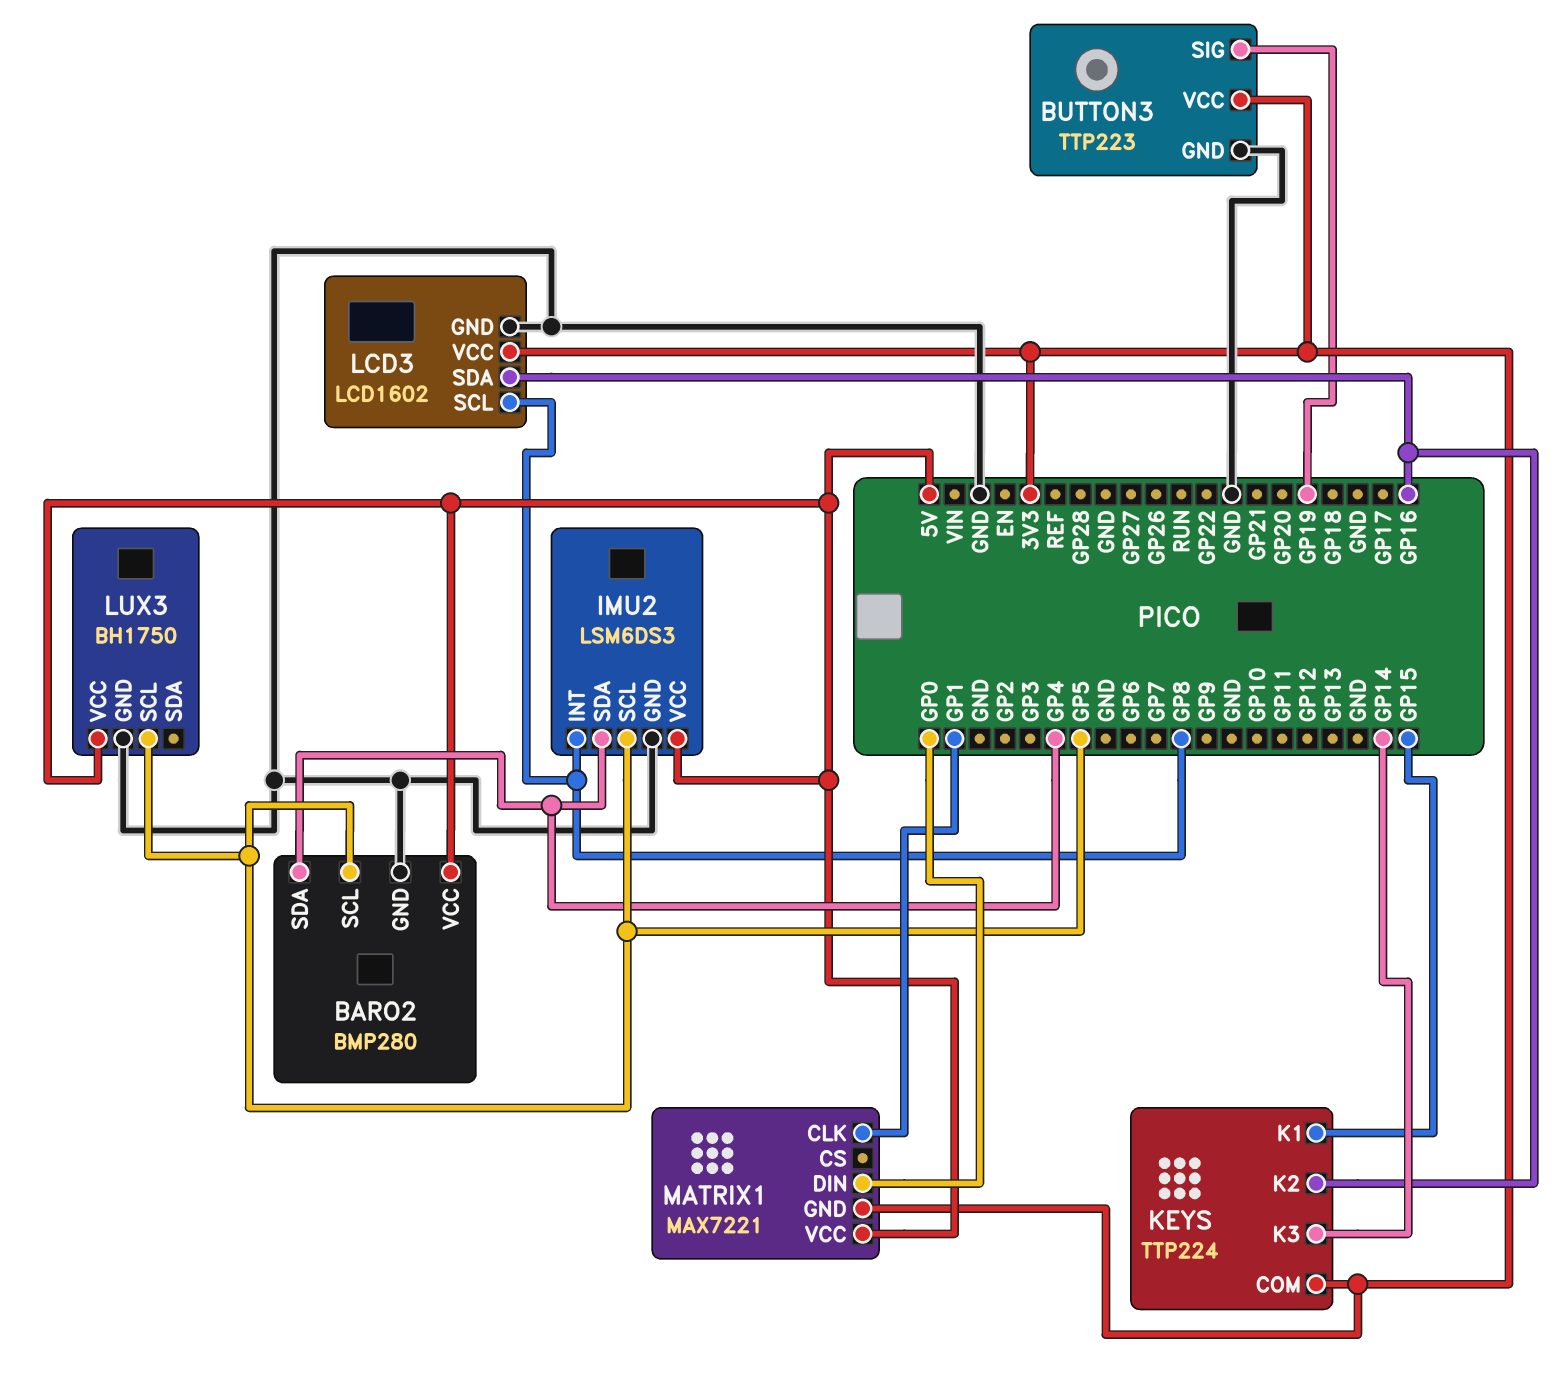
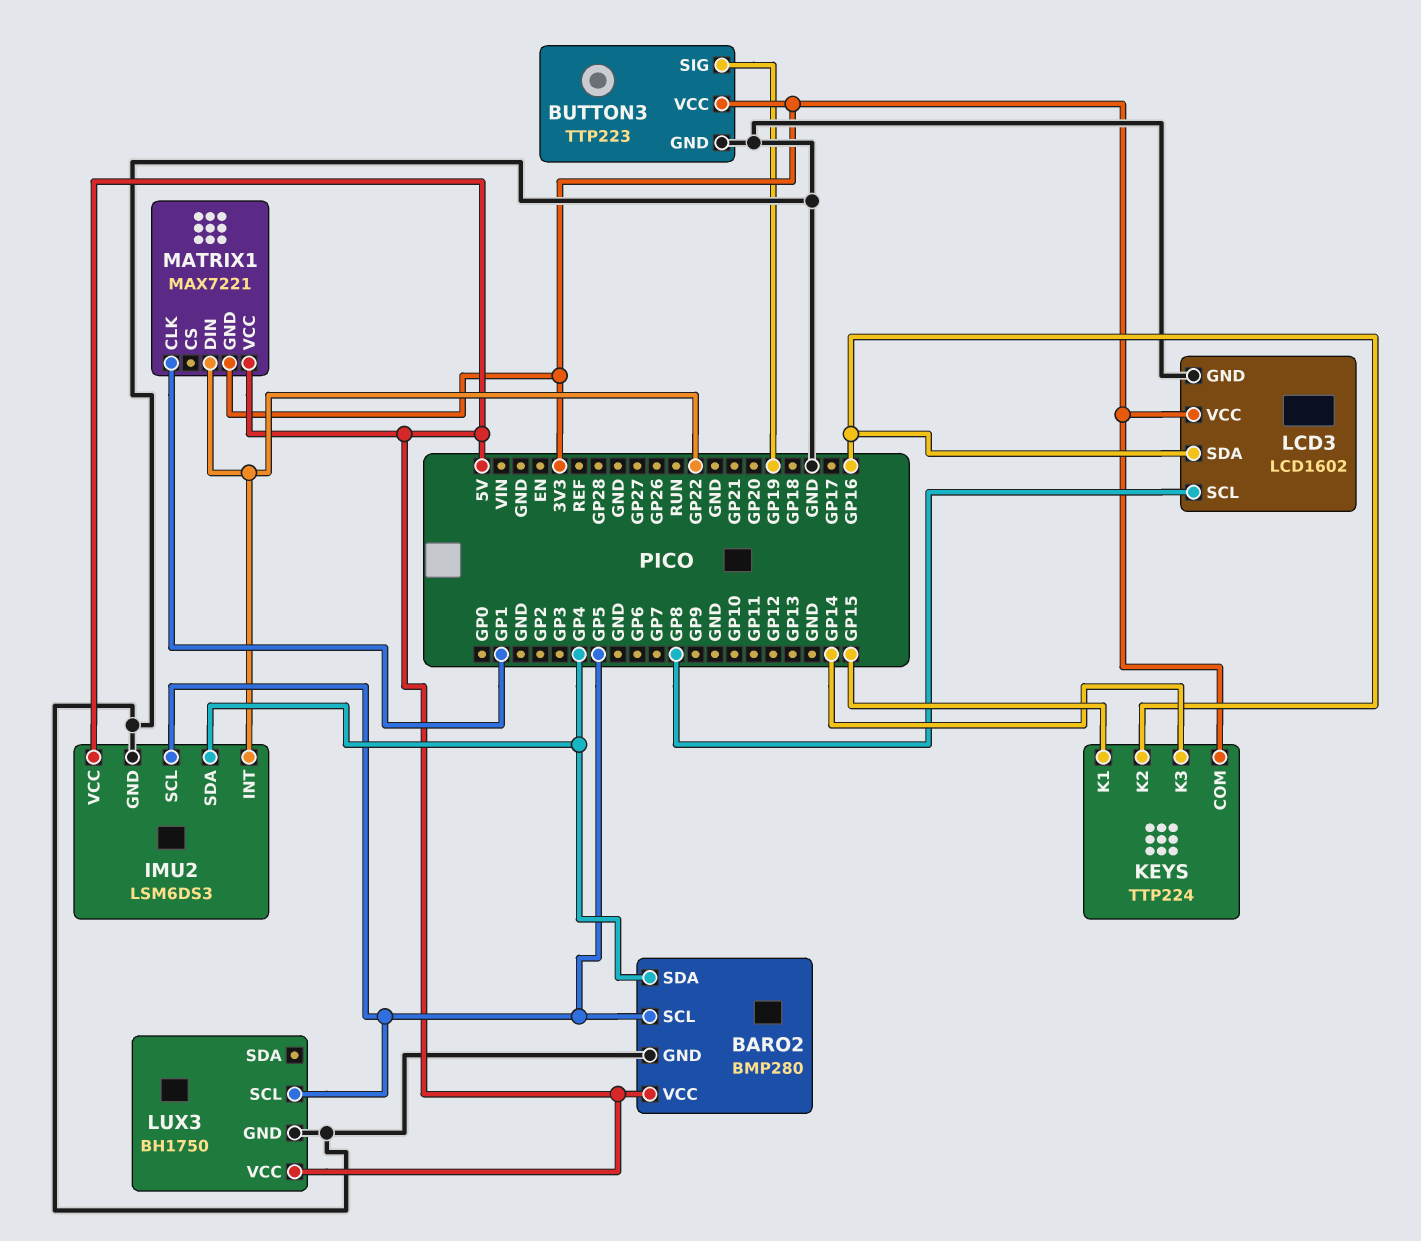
IMU2 pin INT: GP8 -> GP22
MATRIX1 pin DIN: GP0 -> GP22

